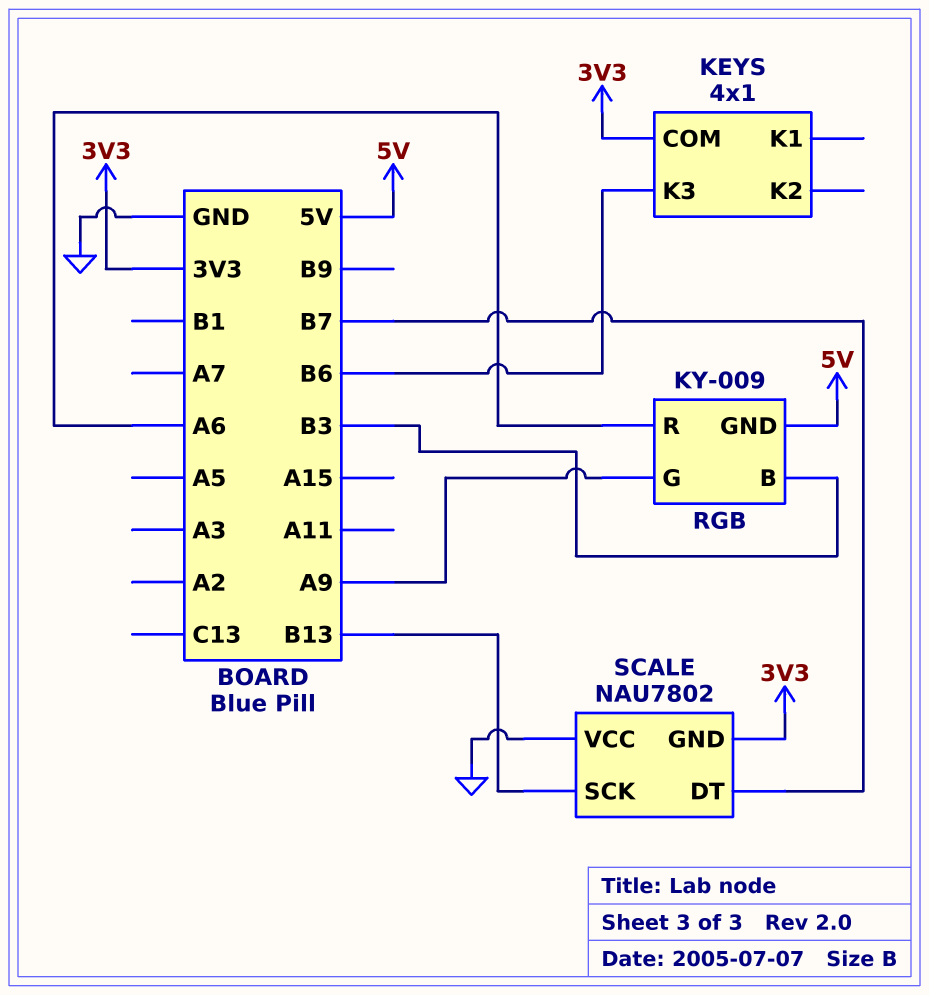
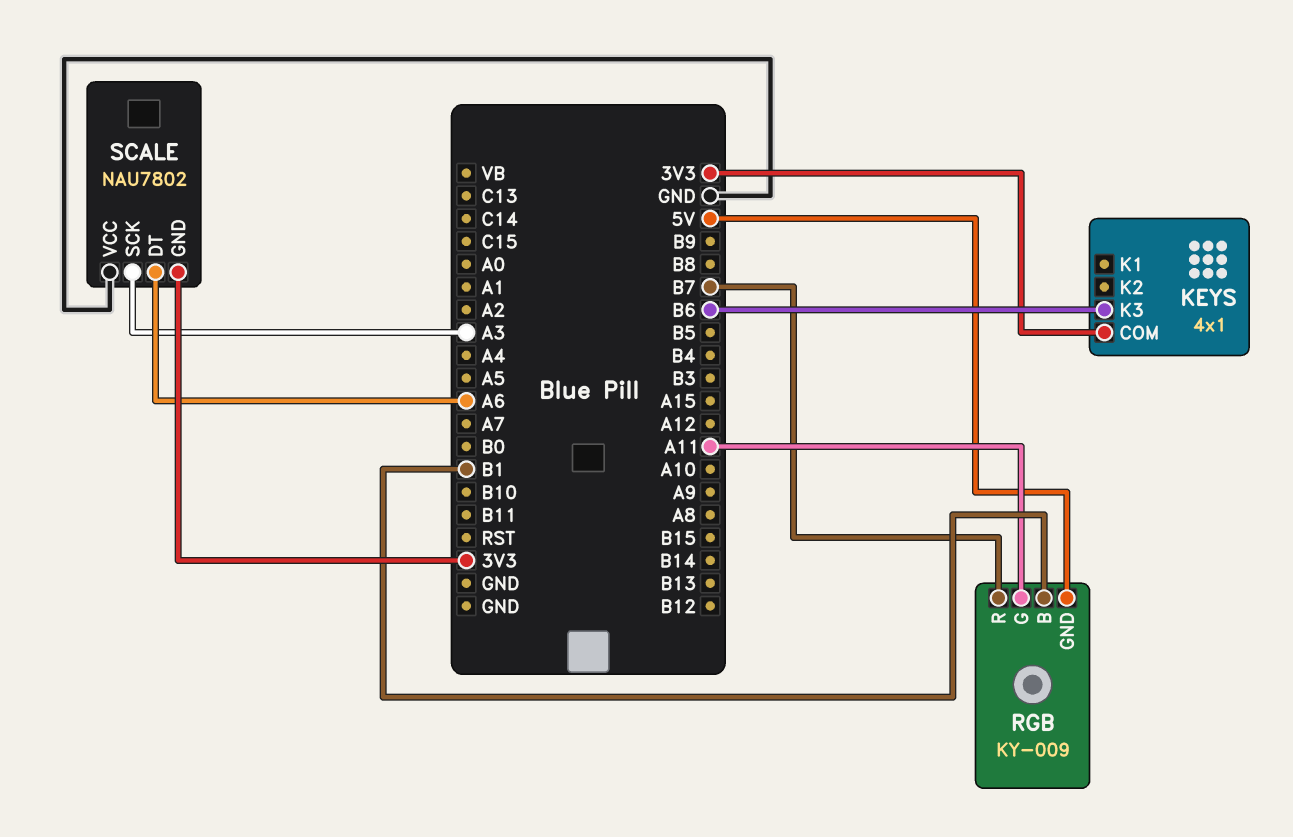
RGB pin B: B3 -> B1
RGB pin G: A9 -> A11
RGB pin R: A6 -> B7
SCALE pin DT: B7 -> A6
SCALE pin SCK: B13 -> A3

